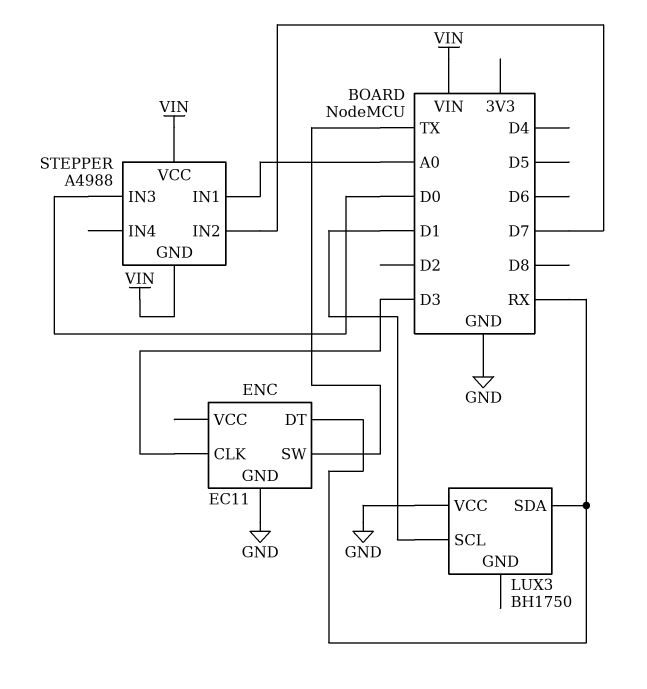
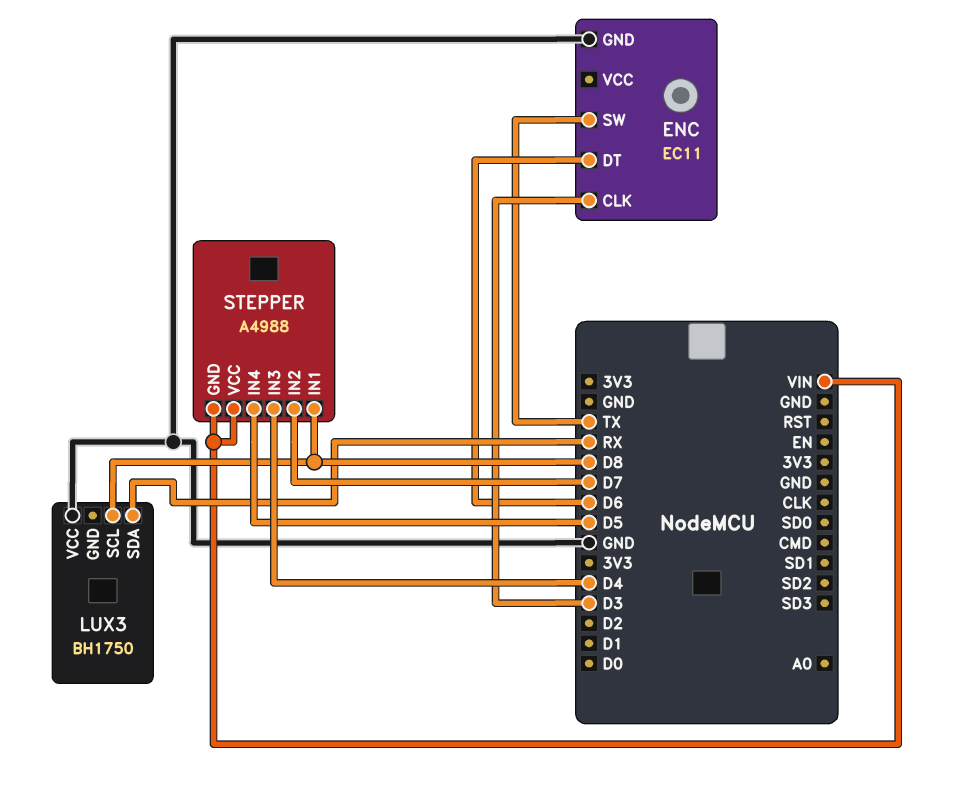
ENC pin DT: RX -> D6
LUX3 pin SCL: D1 -> D8
STEPPER pin IN1: A0 -> D8
STEPPER pin IN3: D0 -> D4
STEPPER pin IN4: none -> D5

